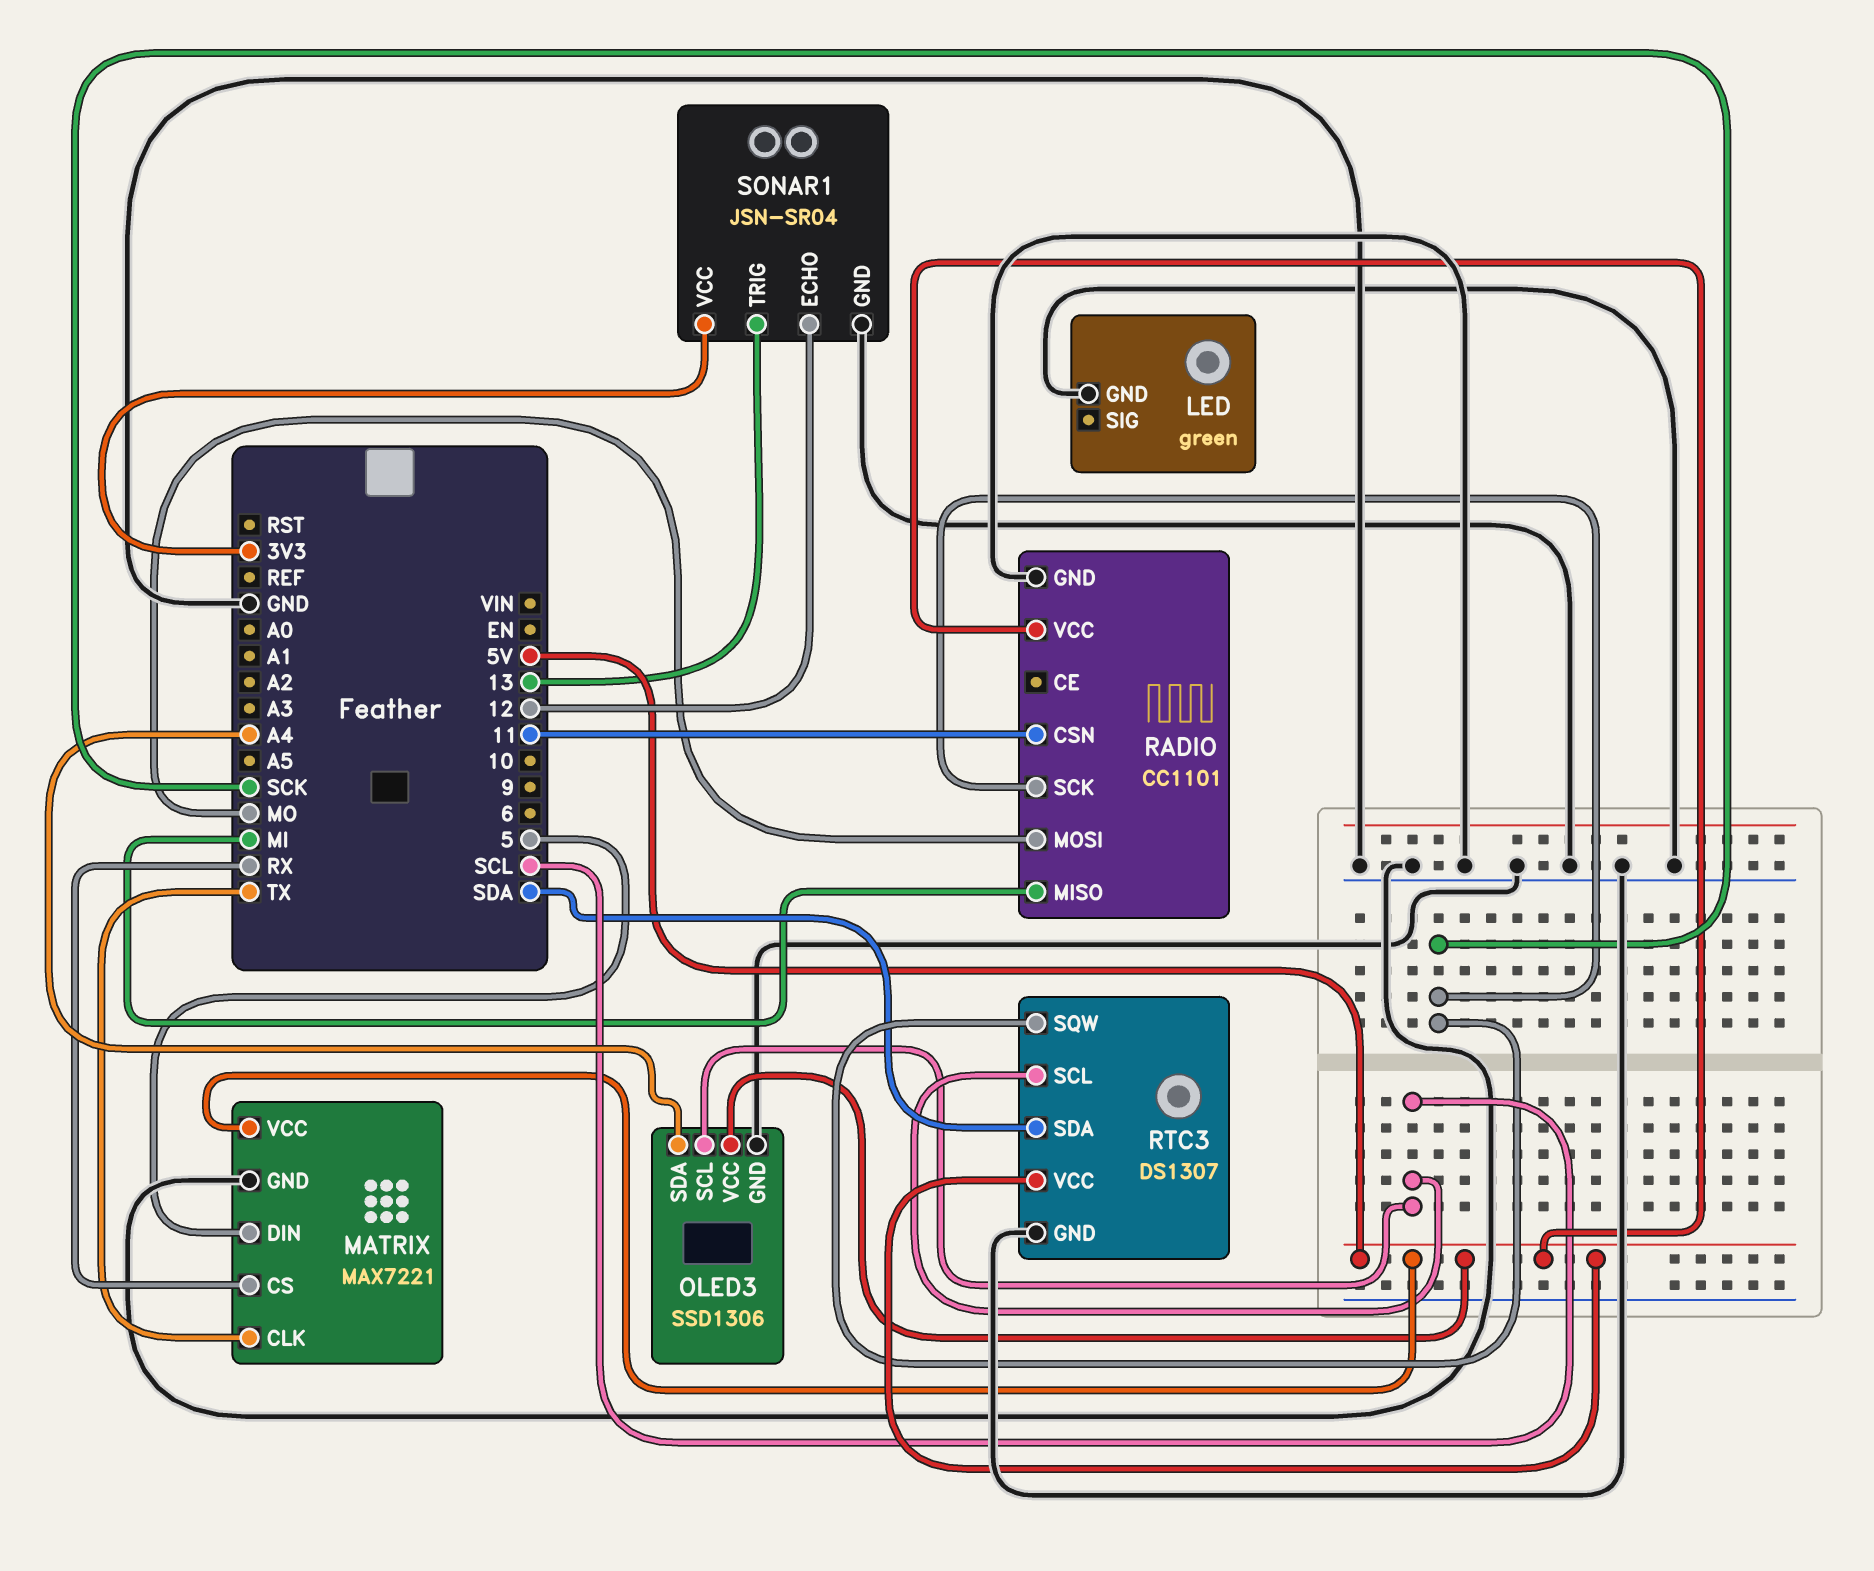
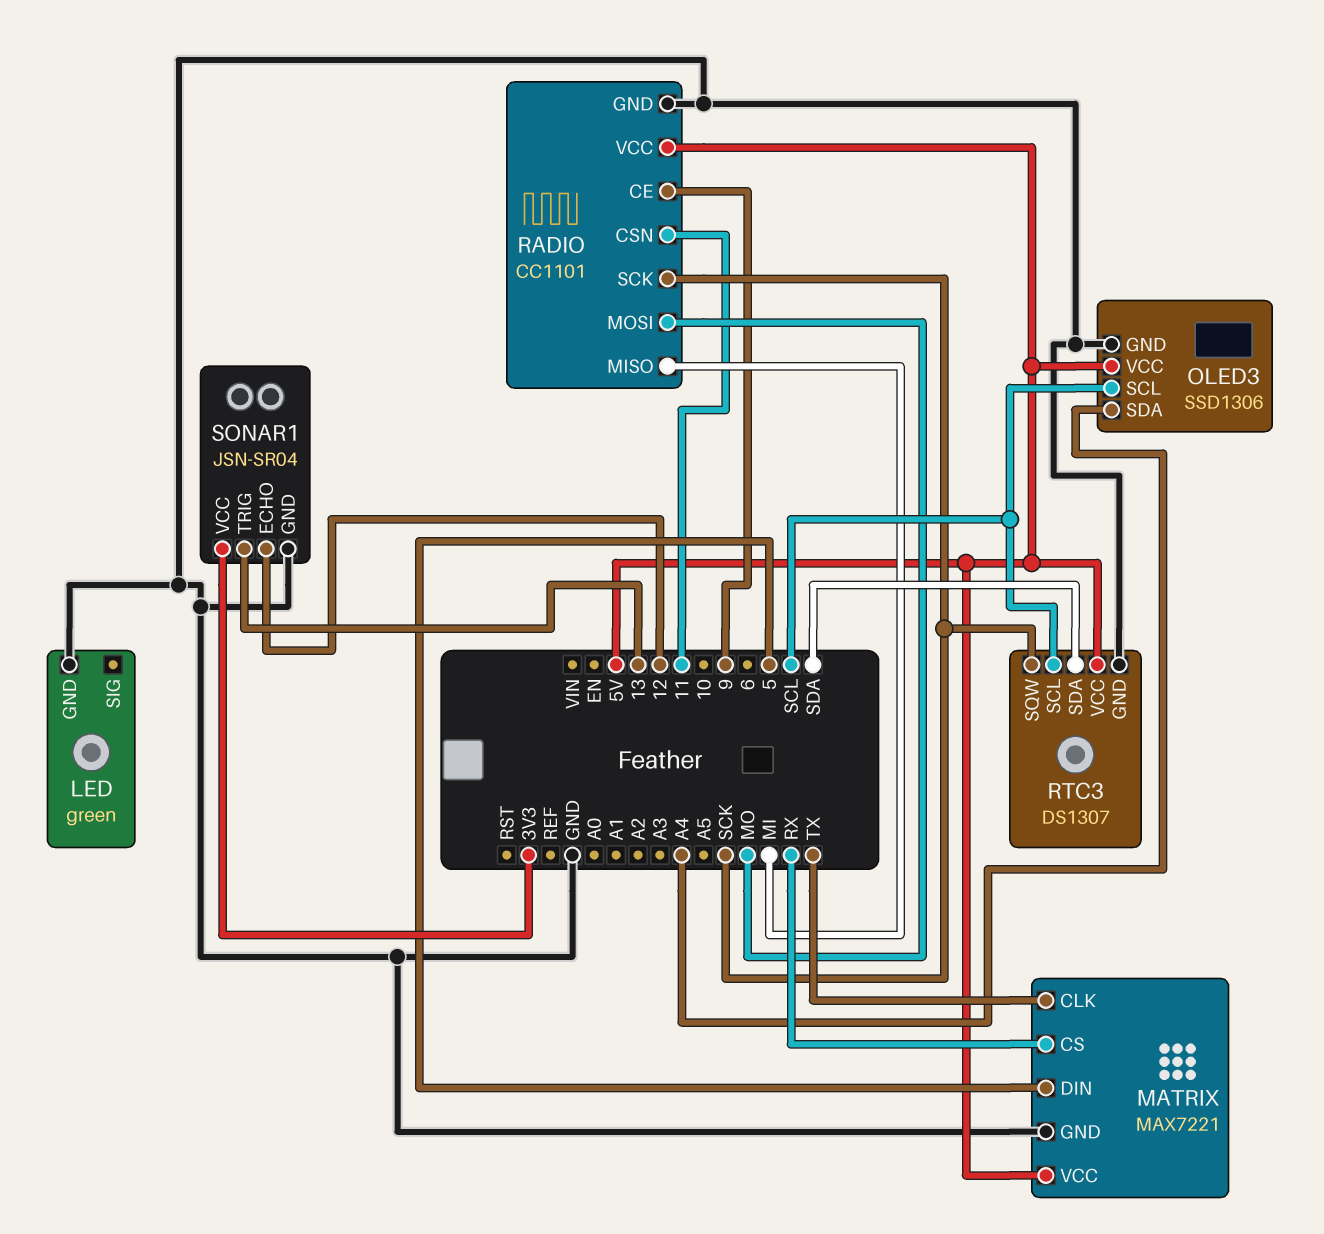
RADIO pin CE: none -> 9

